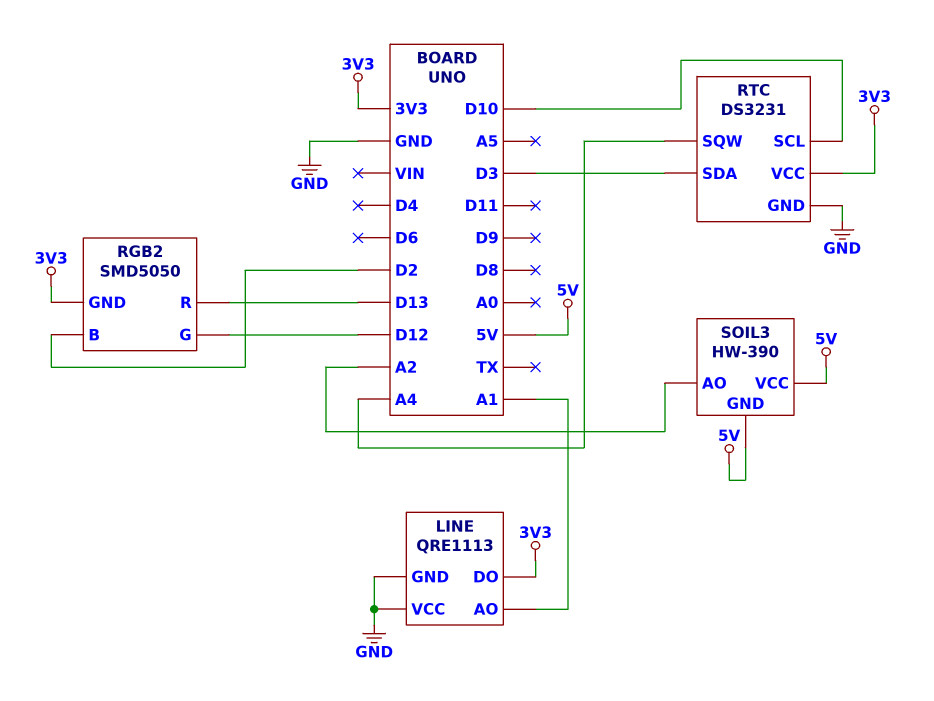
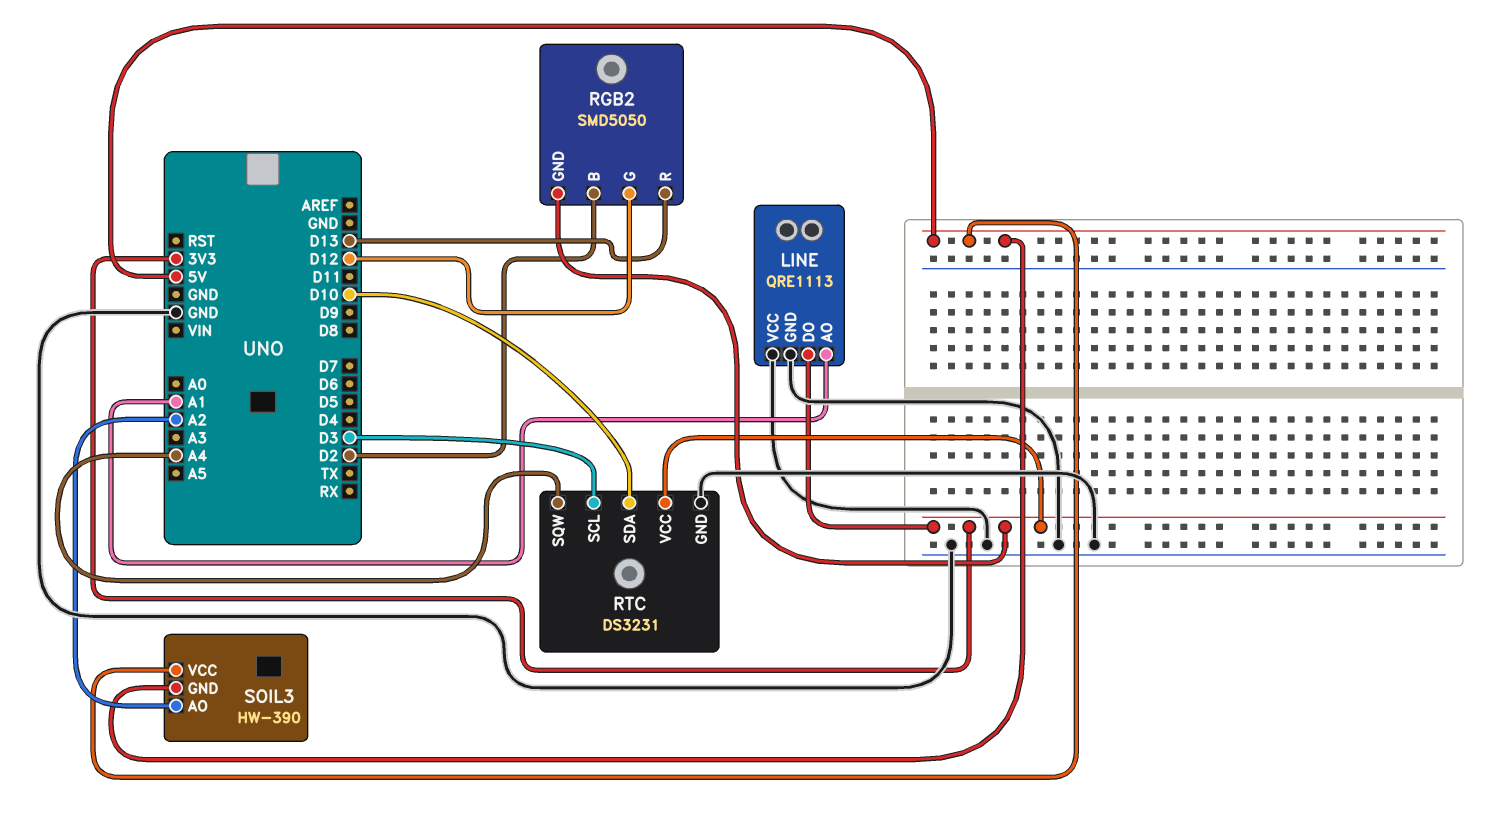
RTC pin SCL: D10 -> D3
RTC pin SDA: D3 -> D10

